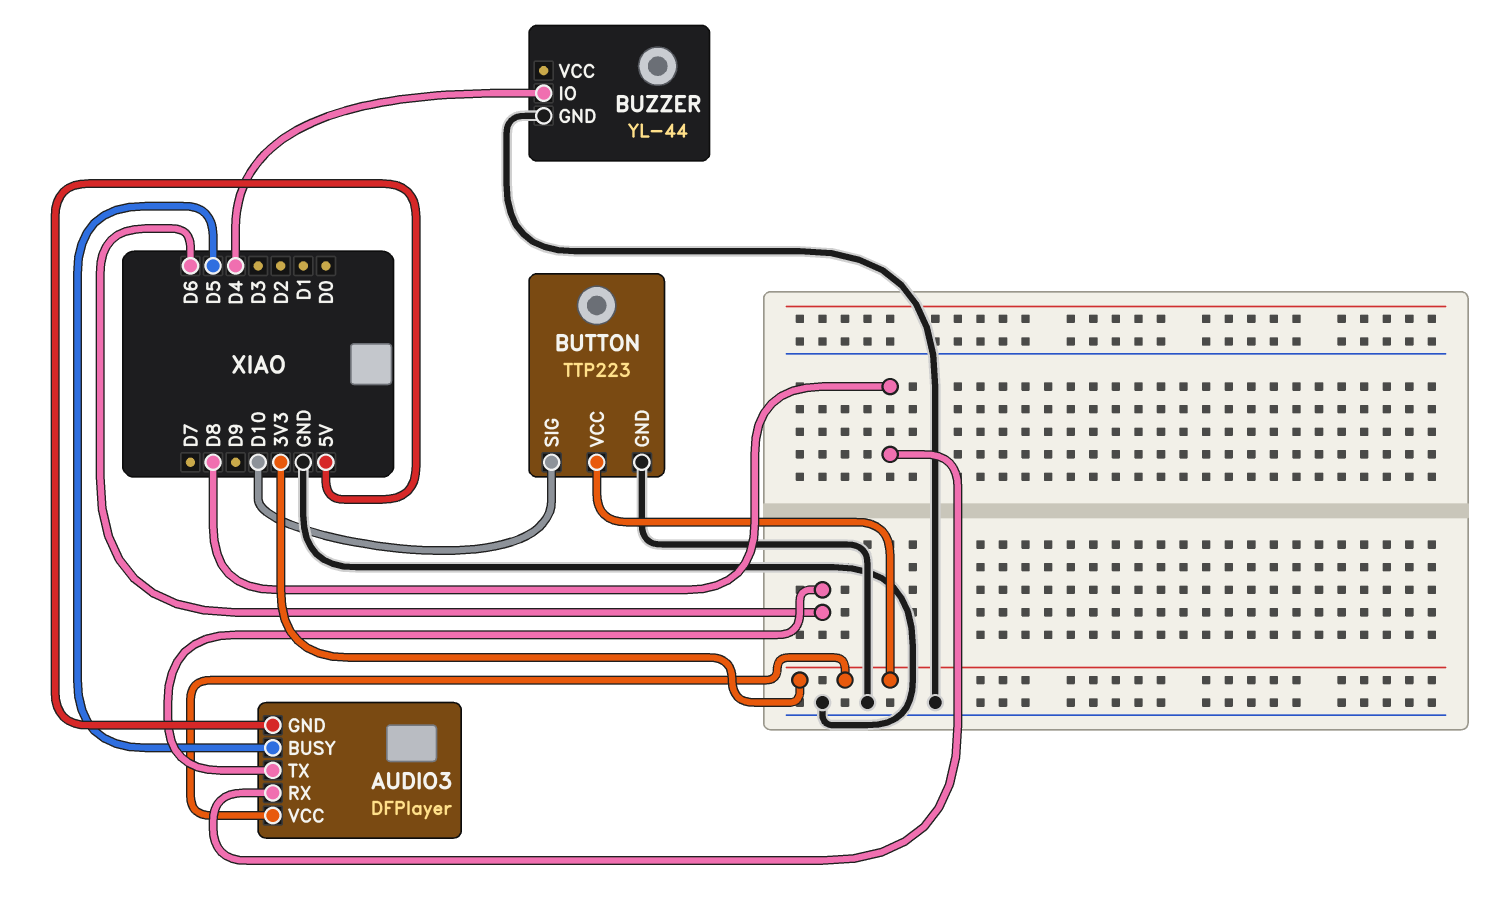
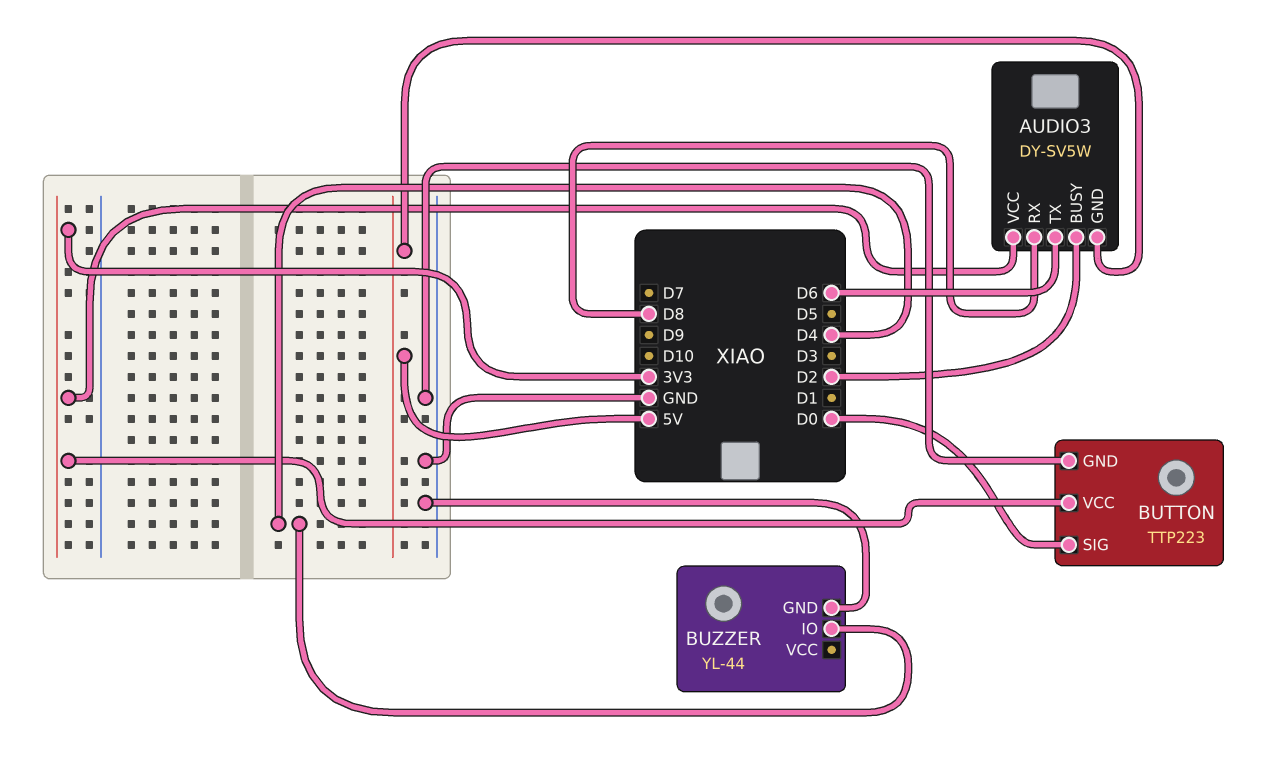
AUDIO3: DFPlayer -> DY-SV5W
AUDIO3 pin BUSY: D5 -> D2
BUTTON pin SIG: D10 -> D0

